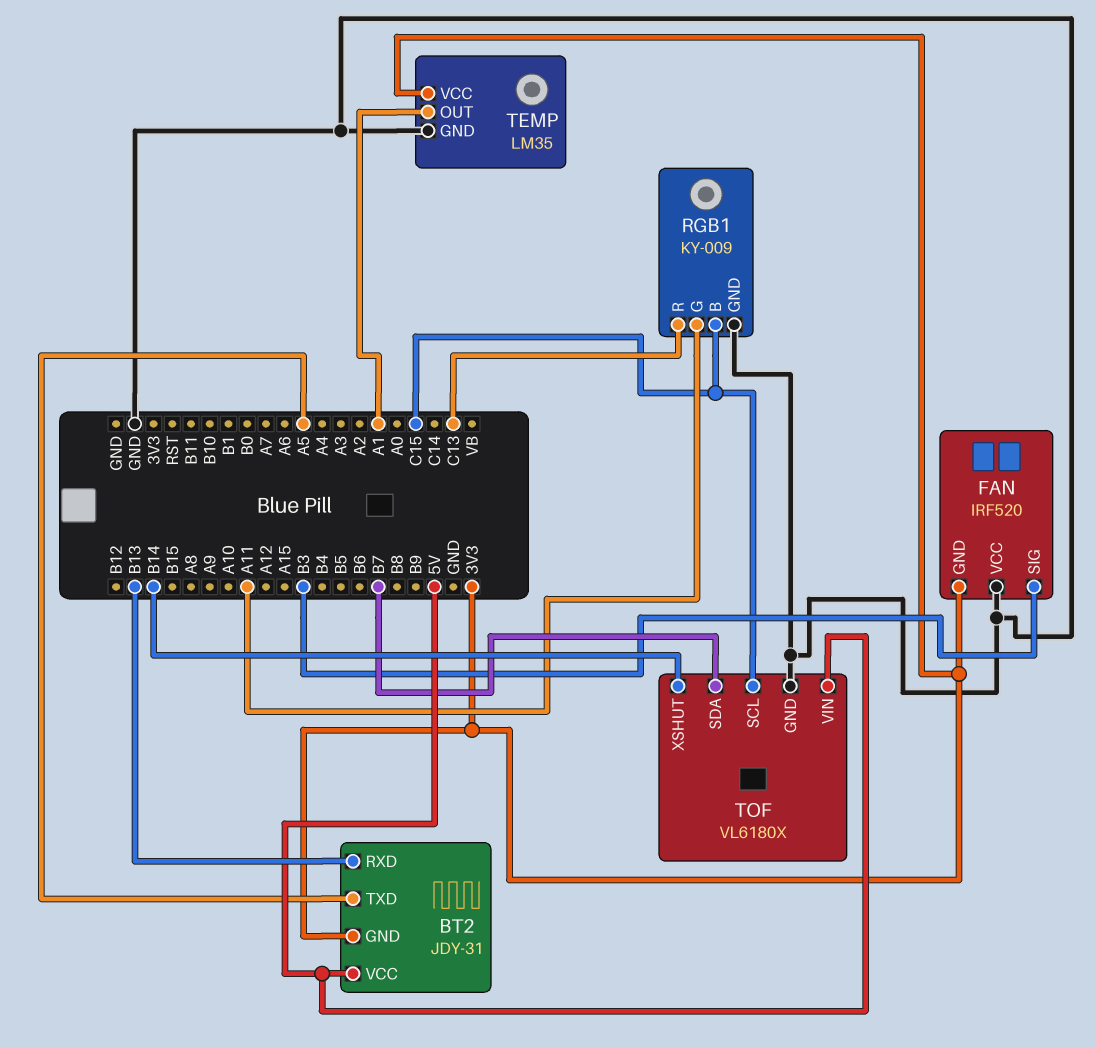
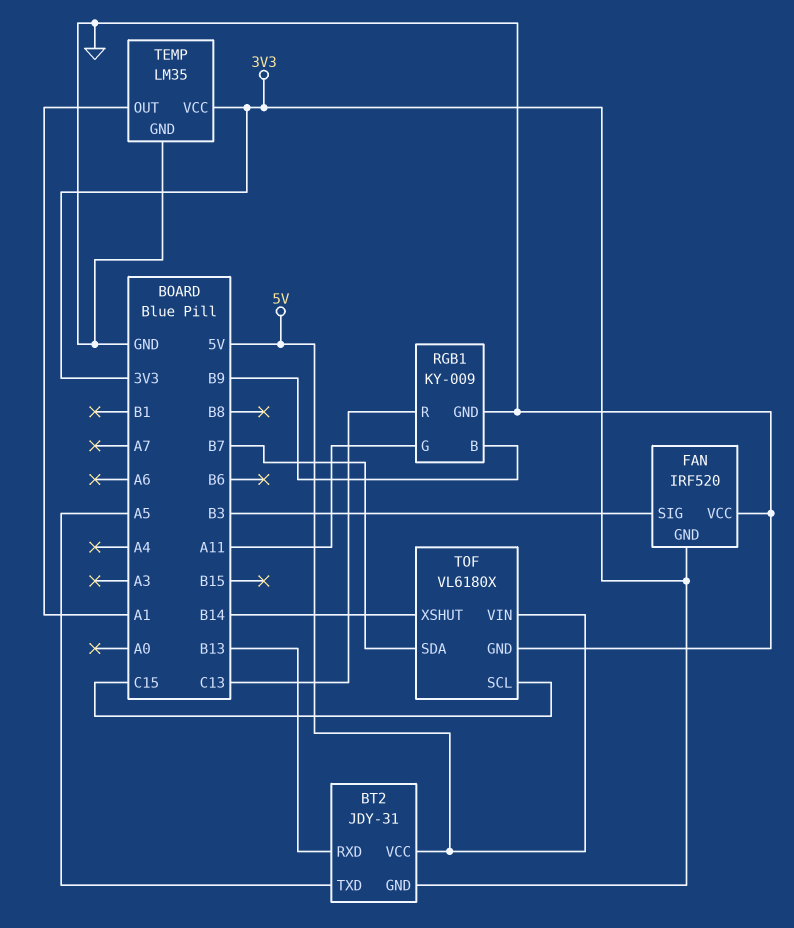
RGB1 pin B: C15 -> B9

